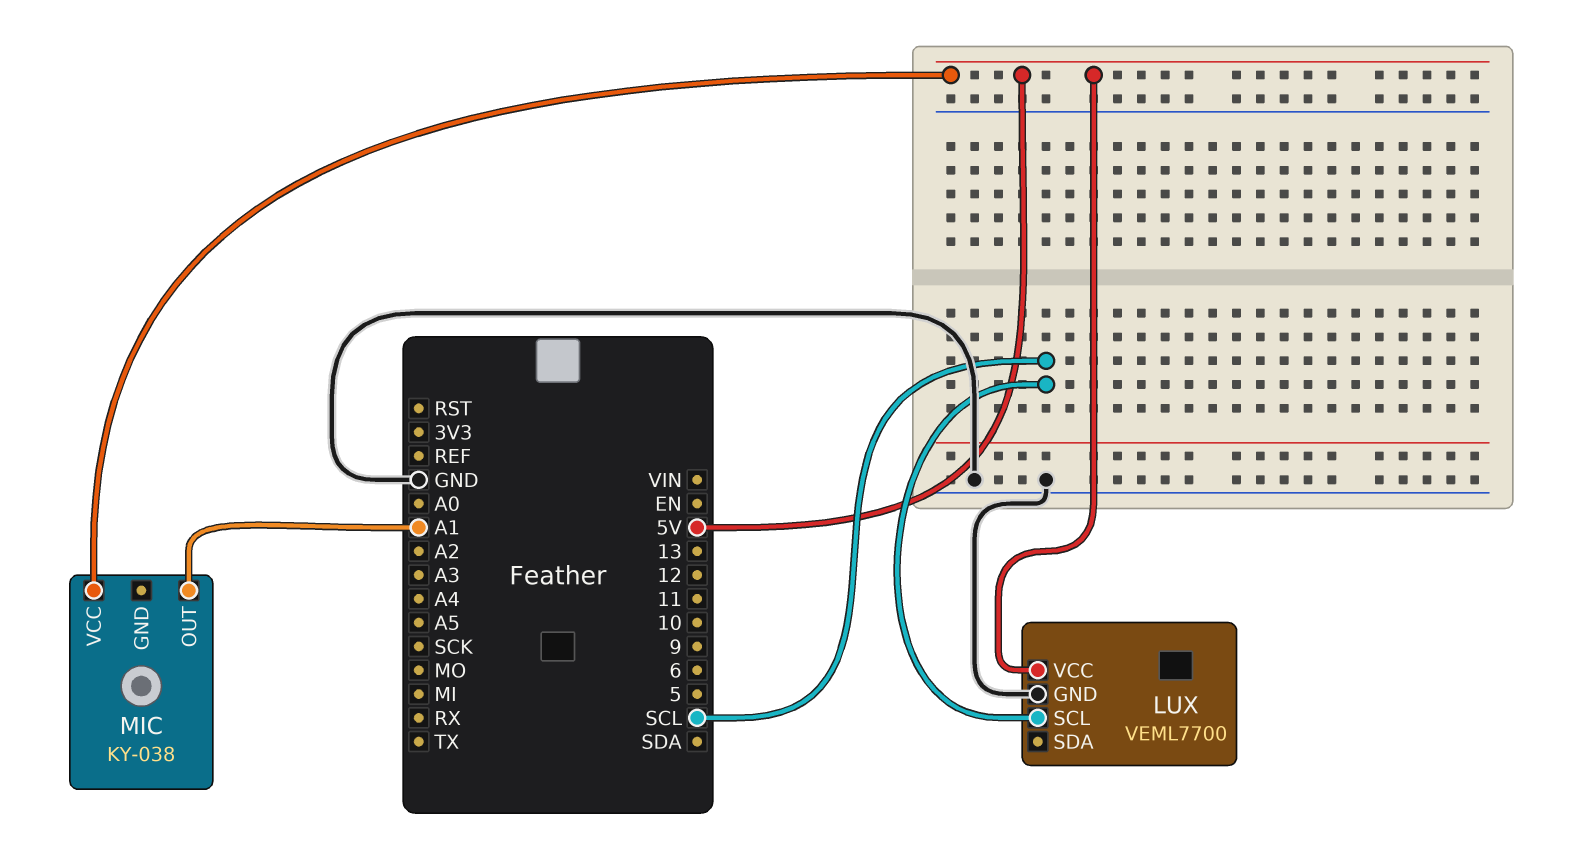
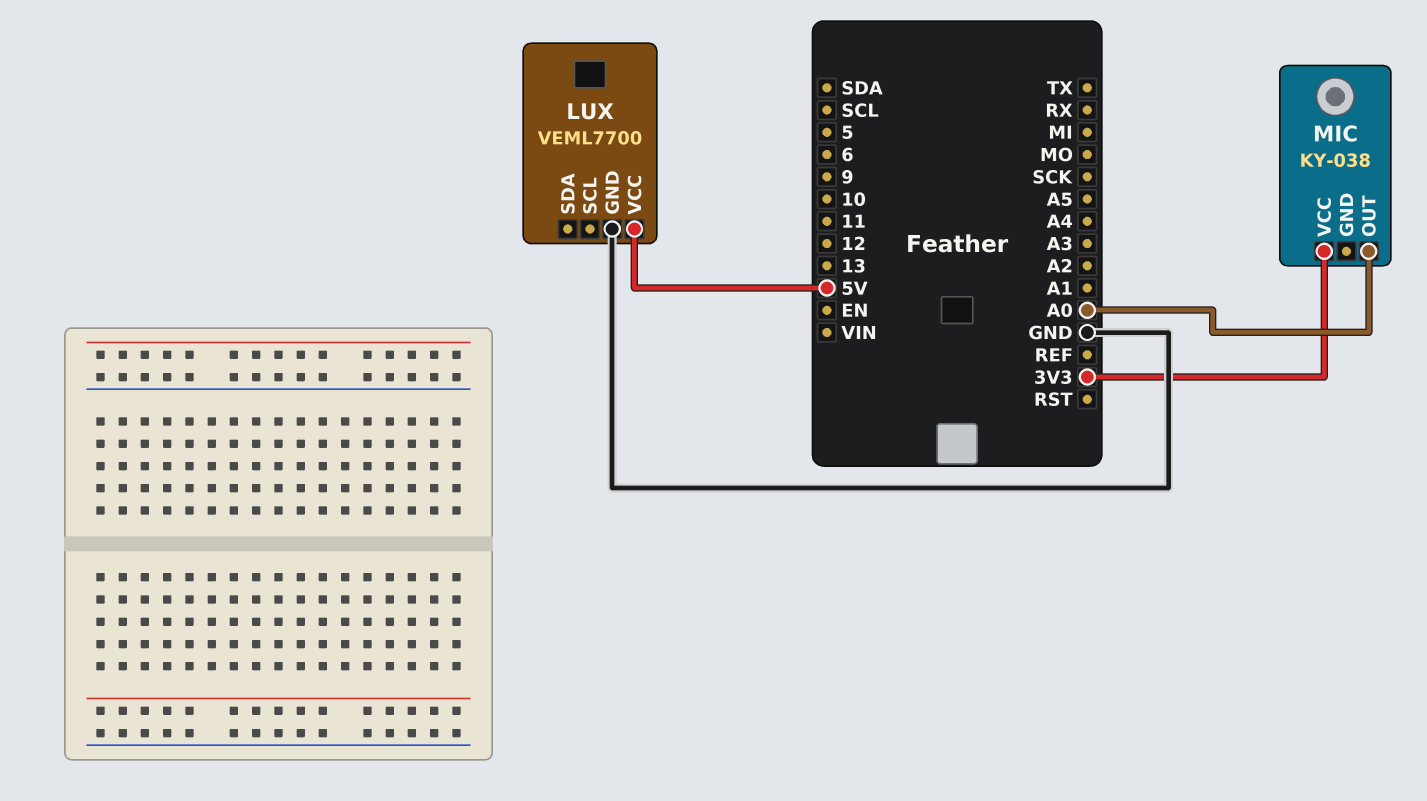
LUX pin SCL: SCL -> none
MIC pin OUT: A1 -> A0
MIC pin VCC: 5V -> 3V3

